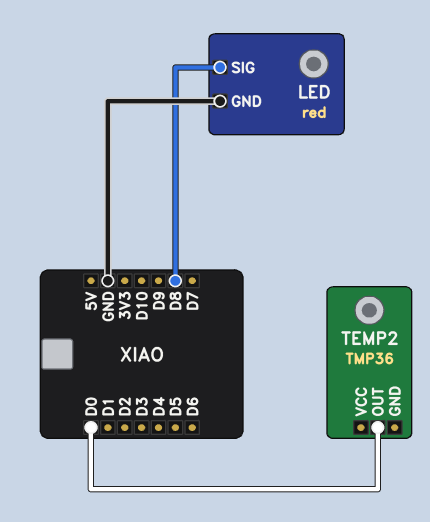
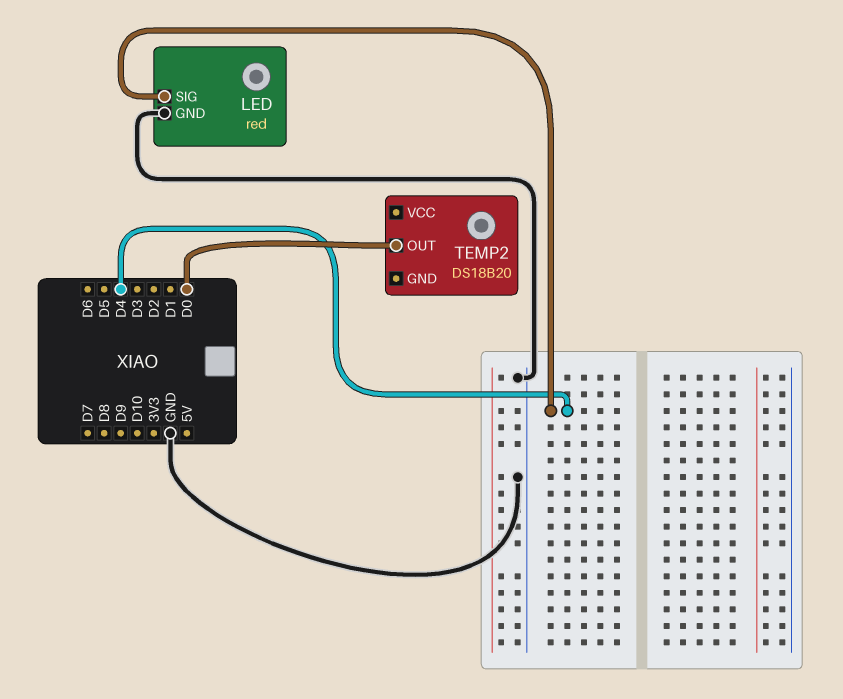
LED pin SIG: D8 -> D4
TEMP2: TMP36 -> DS18B20

